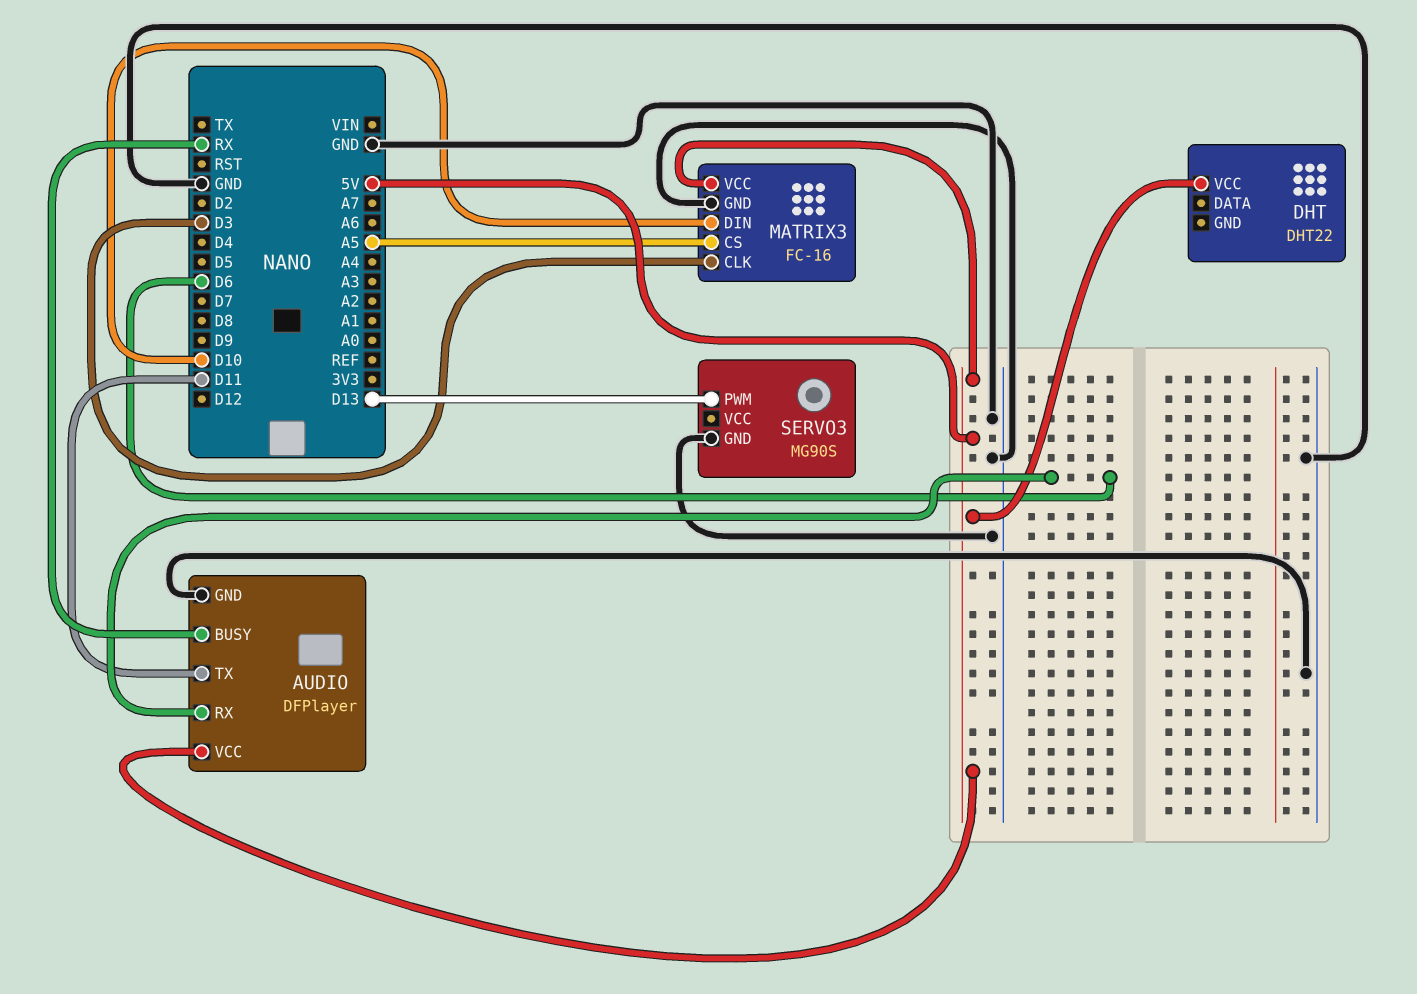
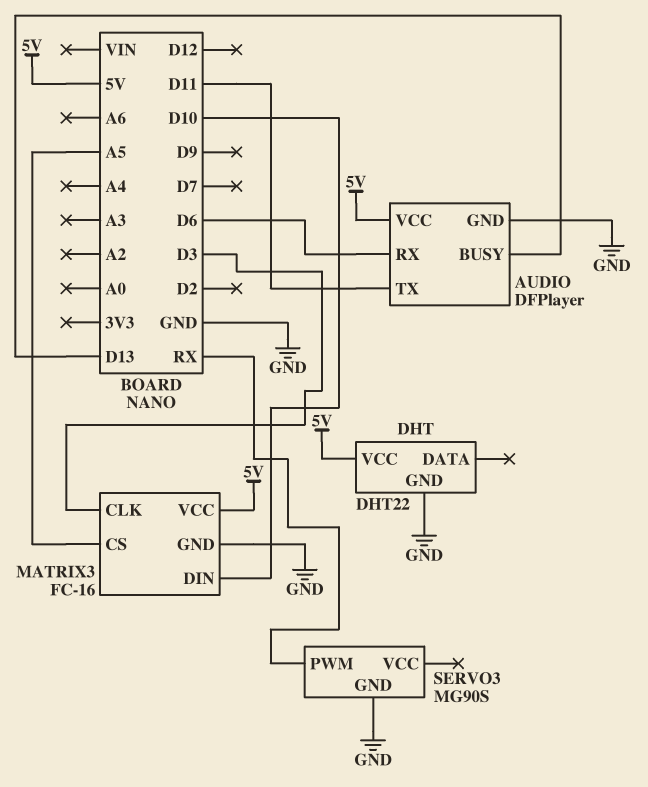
AUDIO pin BUSY: RX -> D13
DHT pin GND: none -> GND
SERVO3 pin PWM: D13 -> RX

